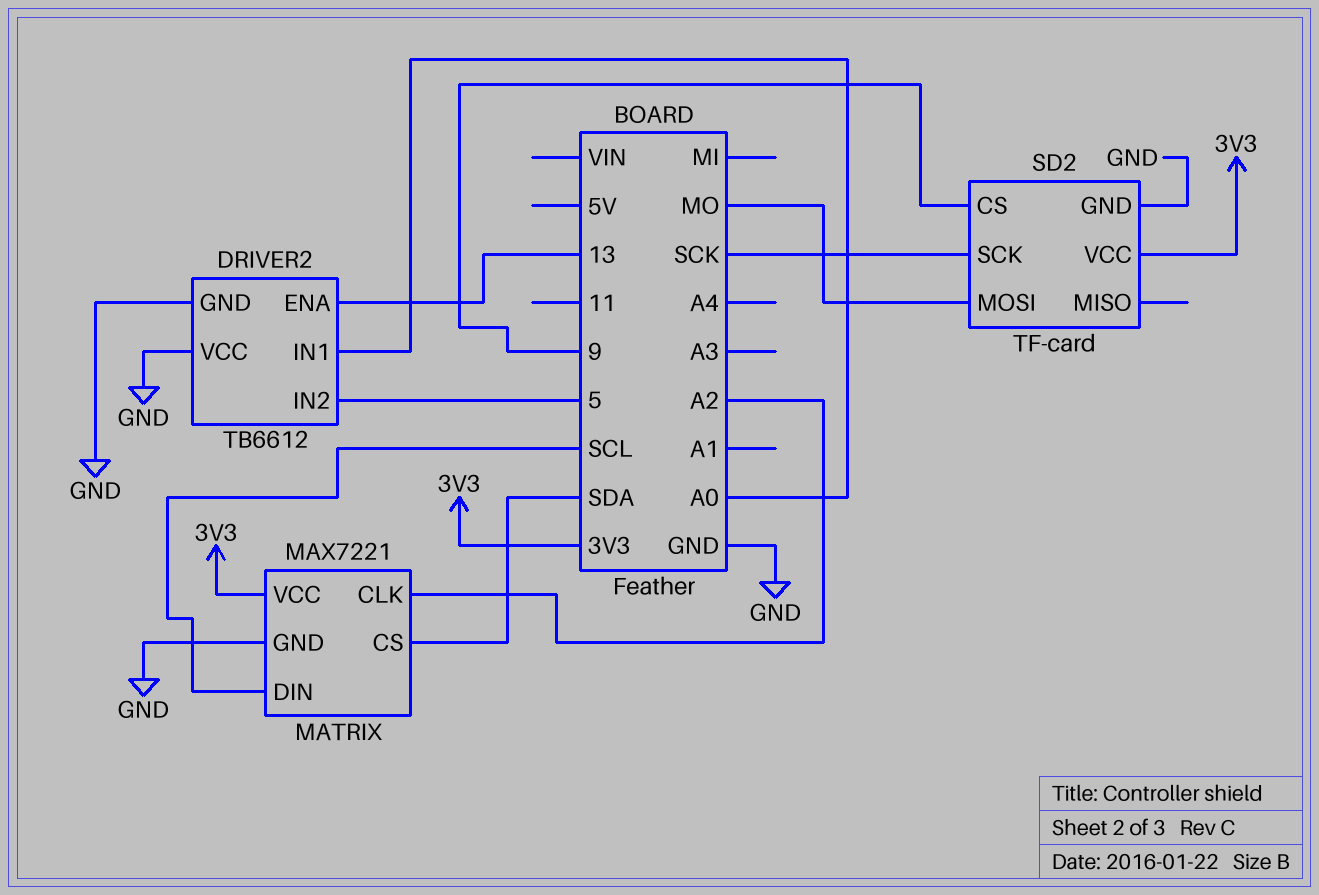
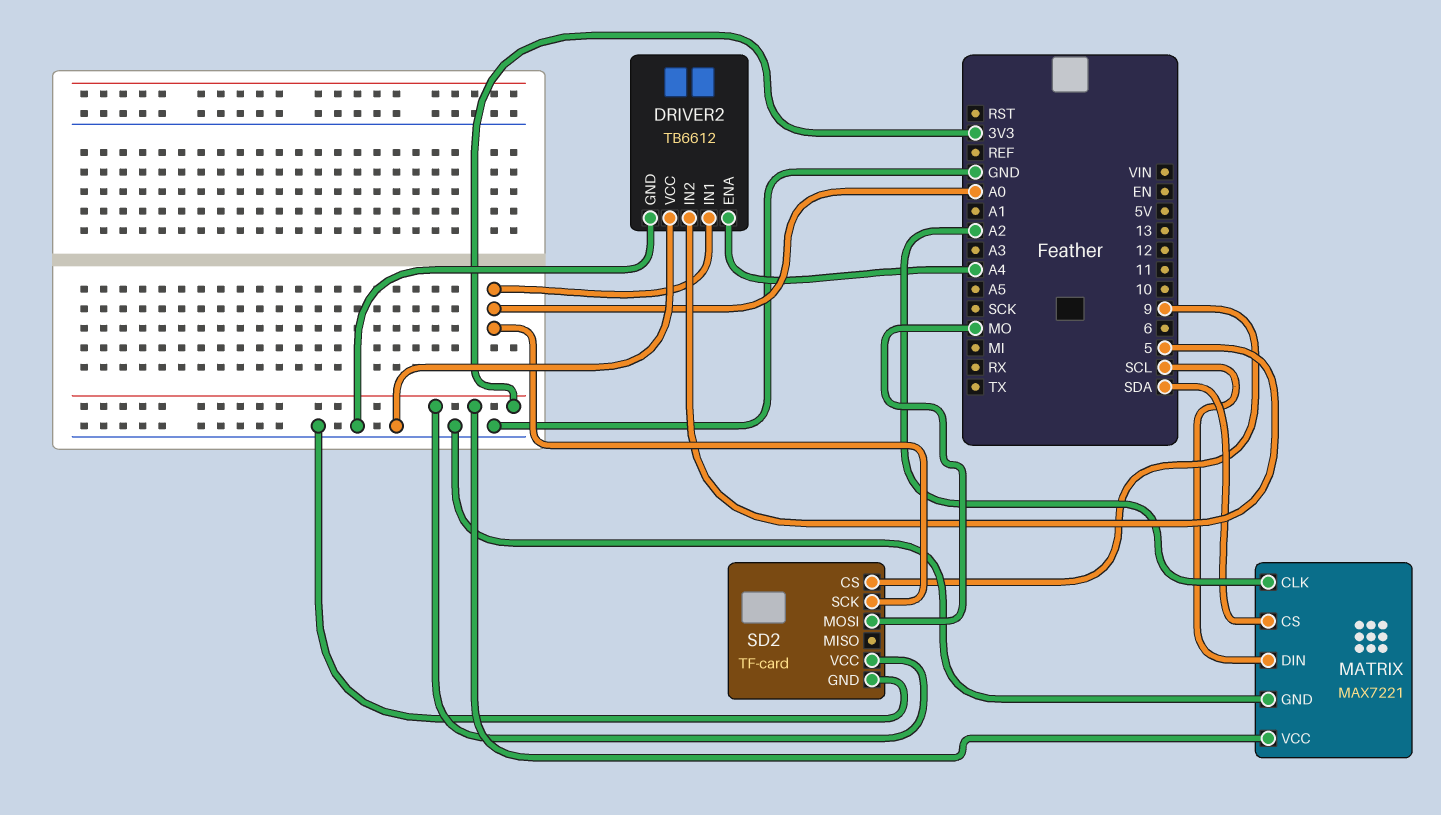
DRIVER2 pin ENA: 13 -> A4
SD2 pin SCK: SCK -> A0

